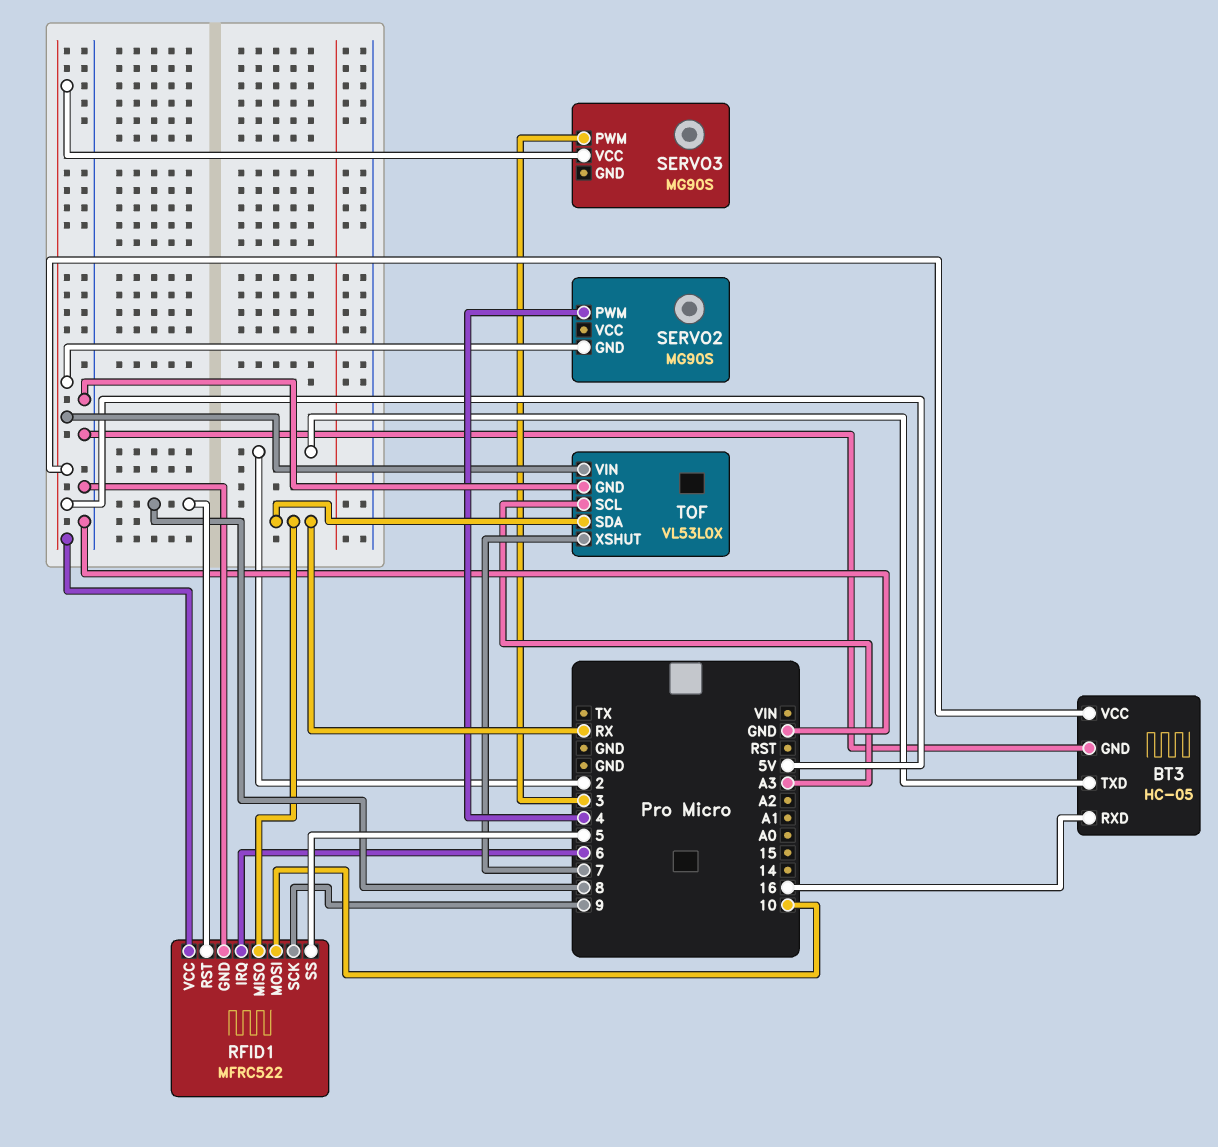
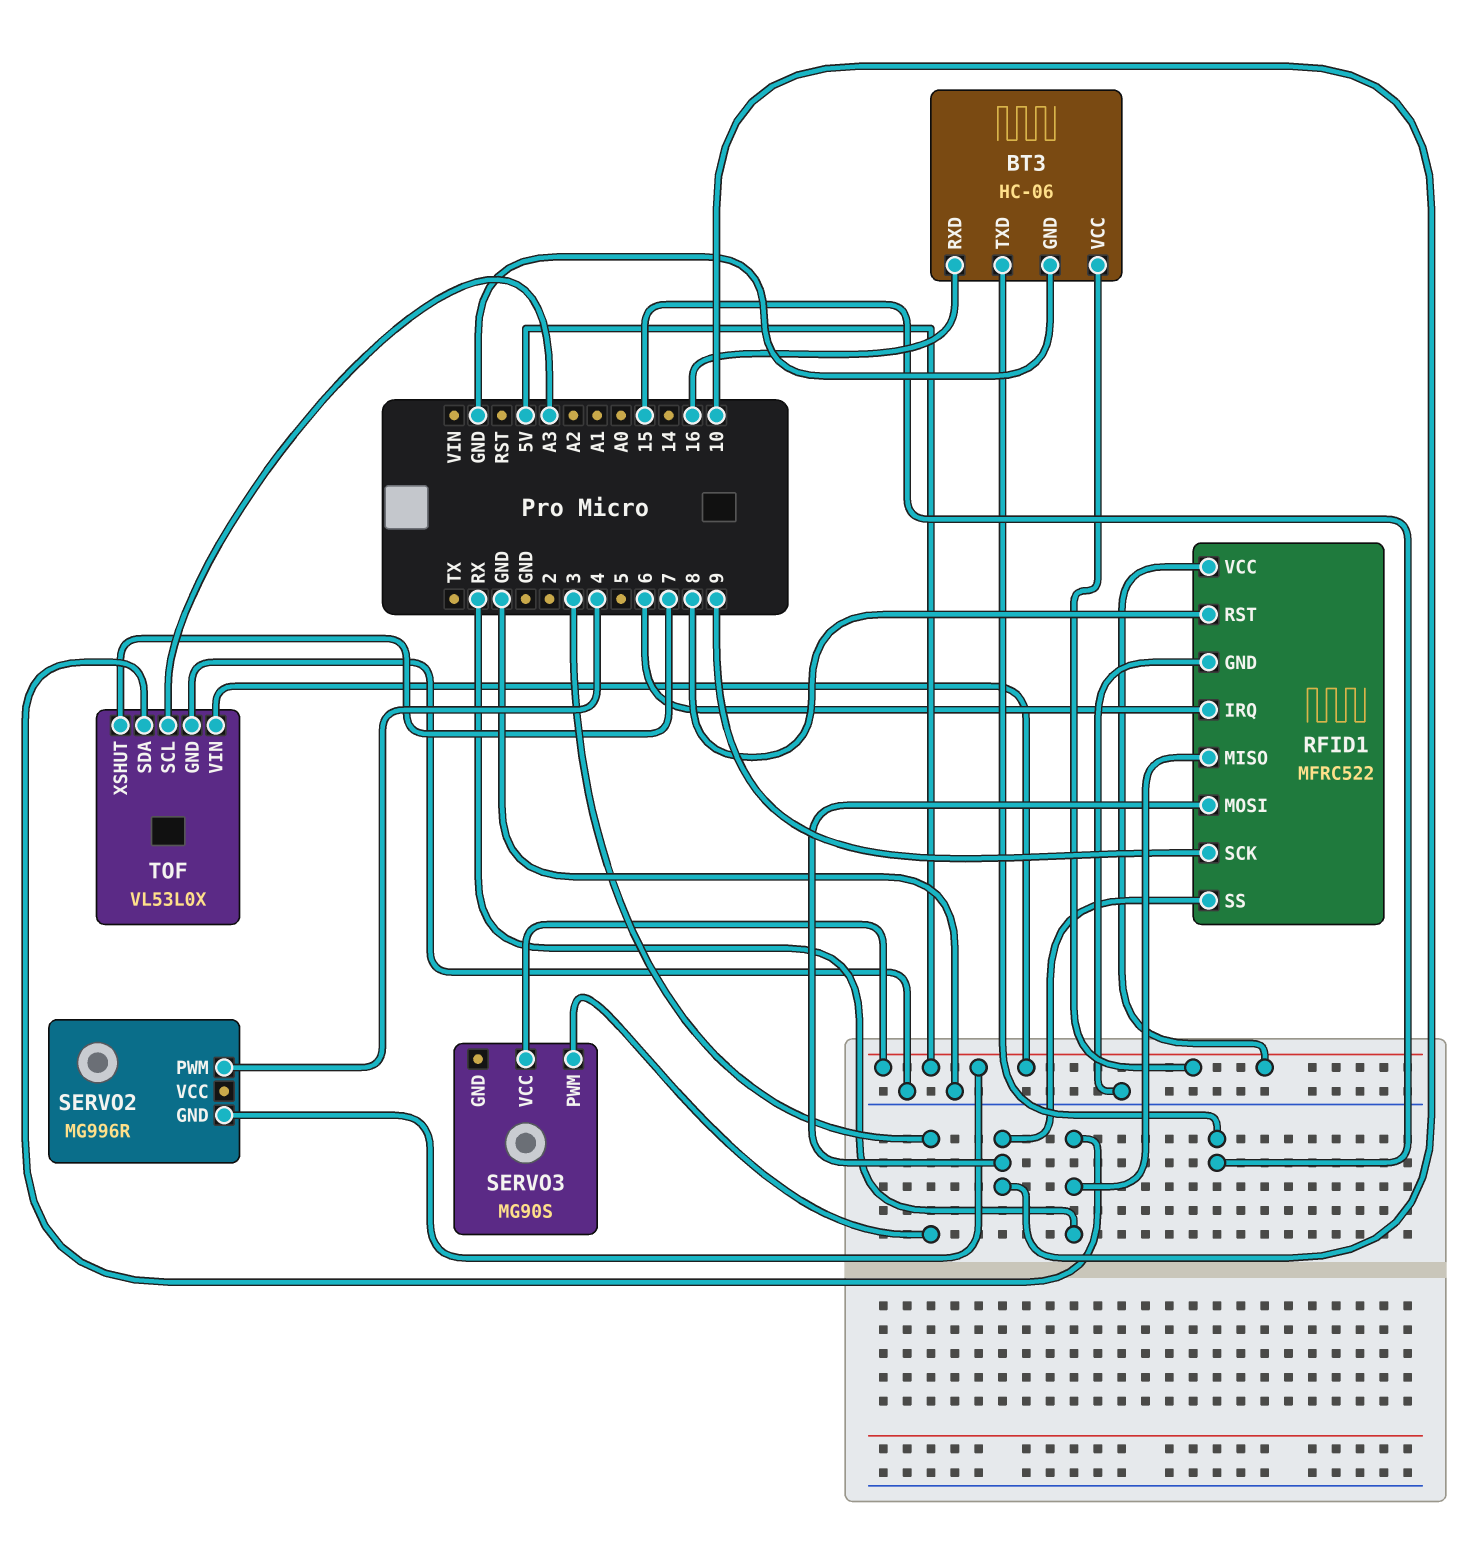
BT3: HC-05 -> HC-06
BT3 pin TXD: 2 -> 15
RFID1 pin SS: 5 -> 10
SERVO2: MG90S -> MG996R

